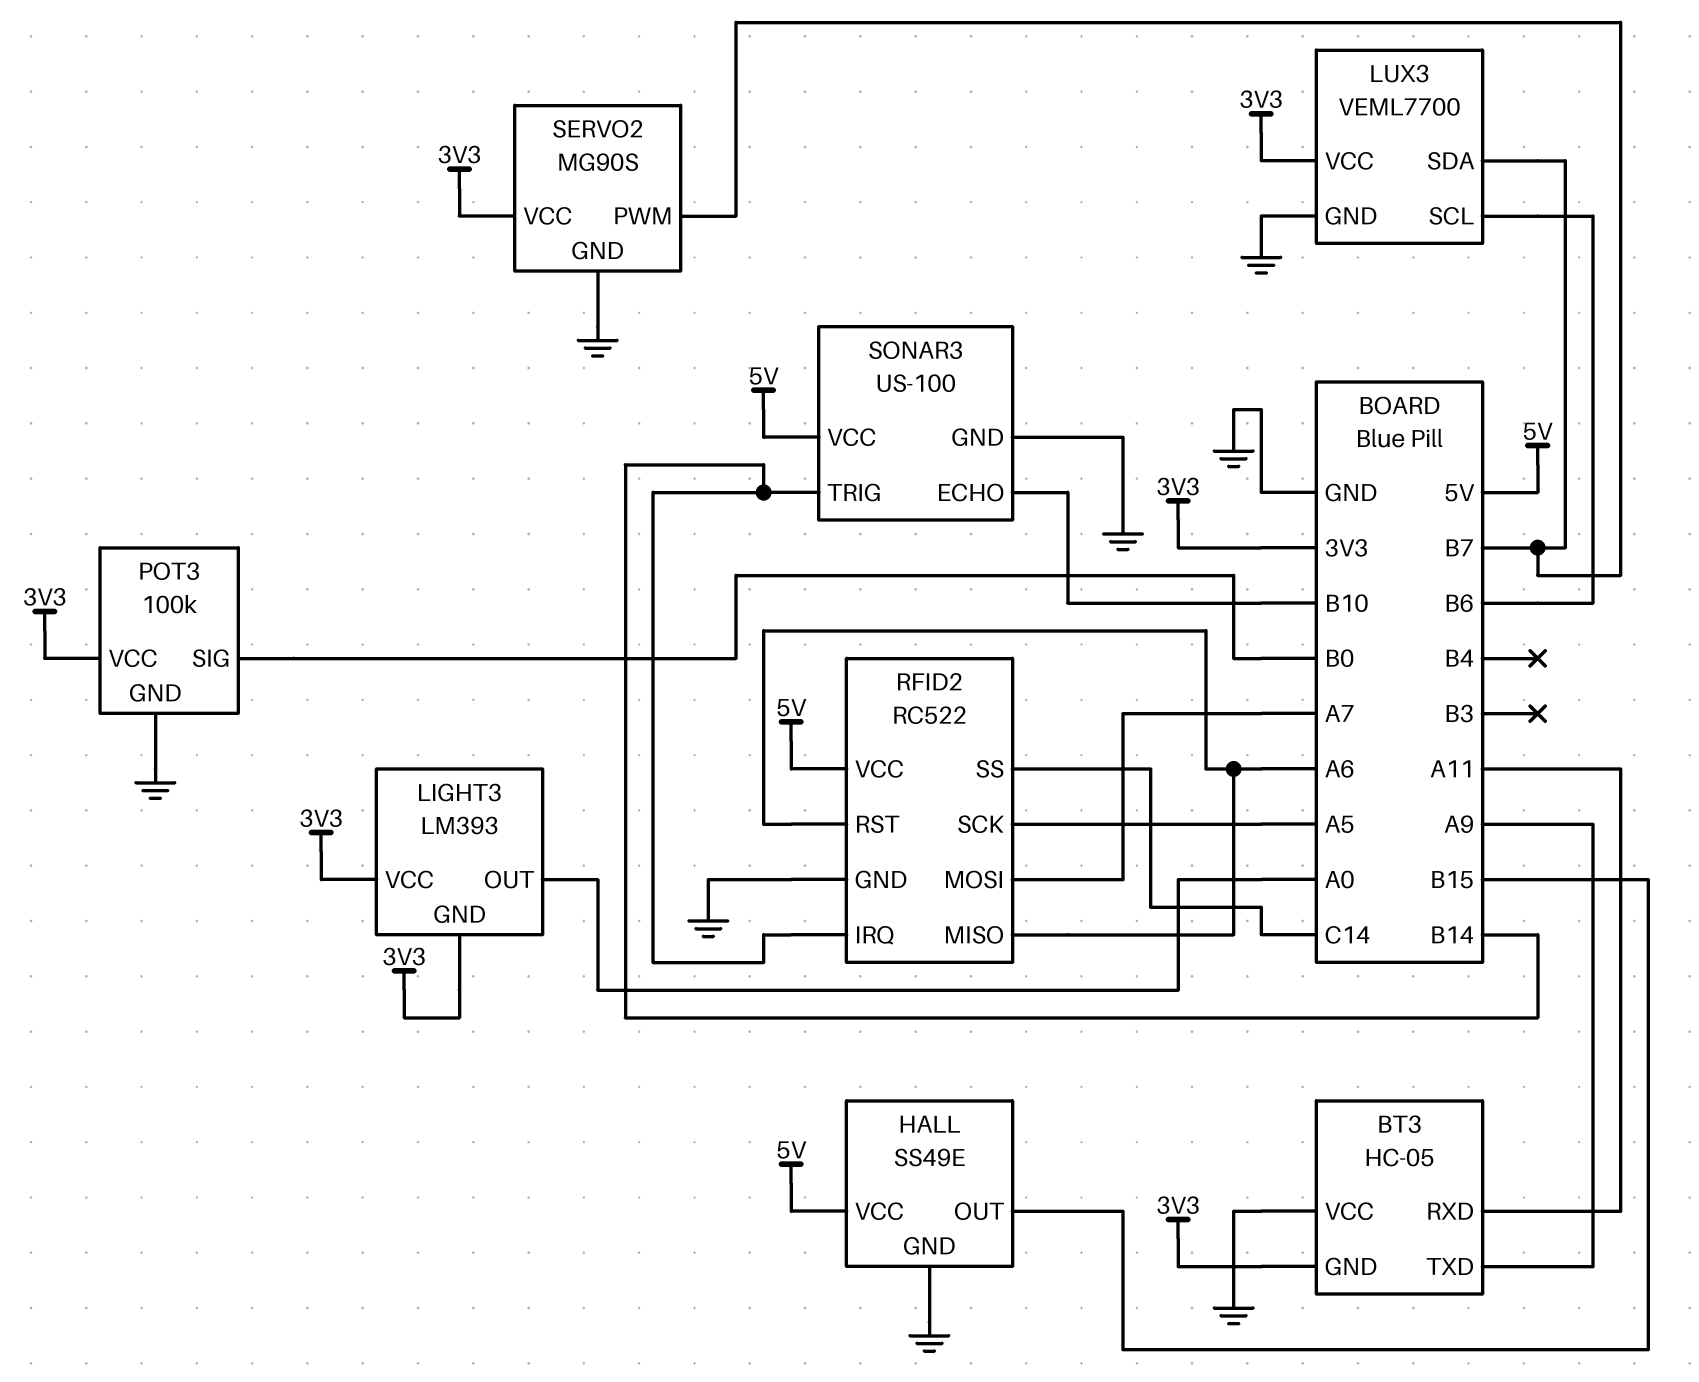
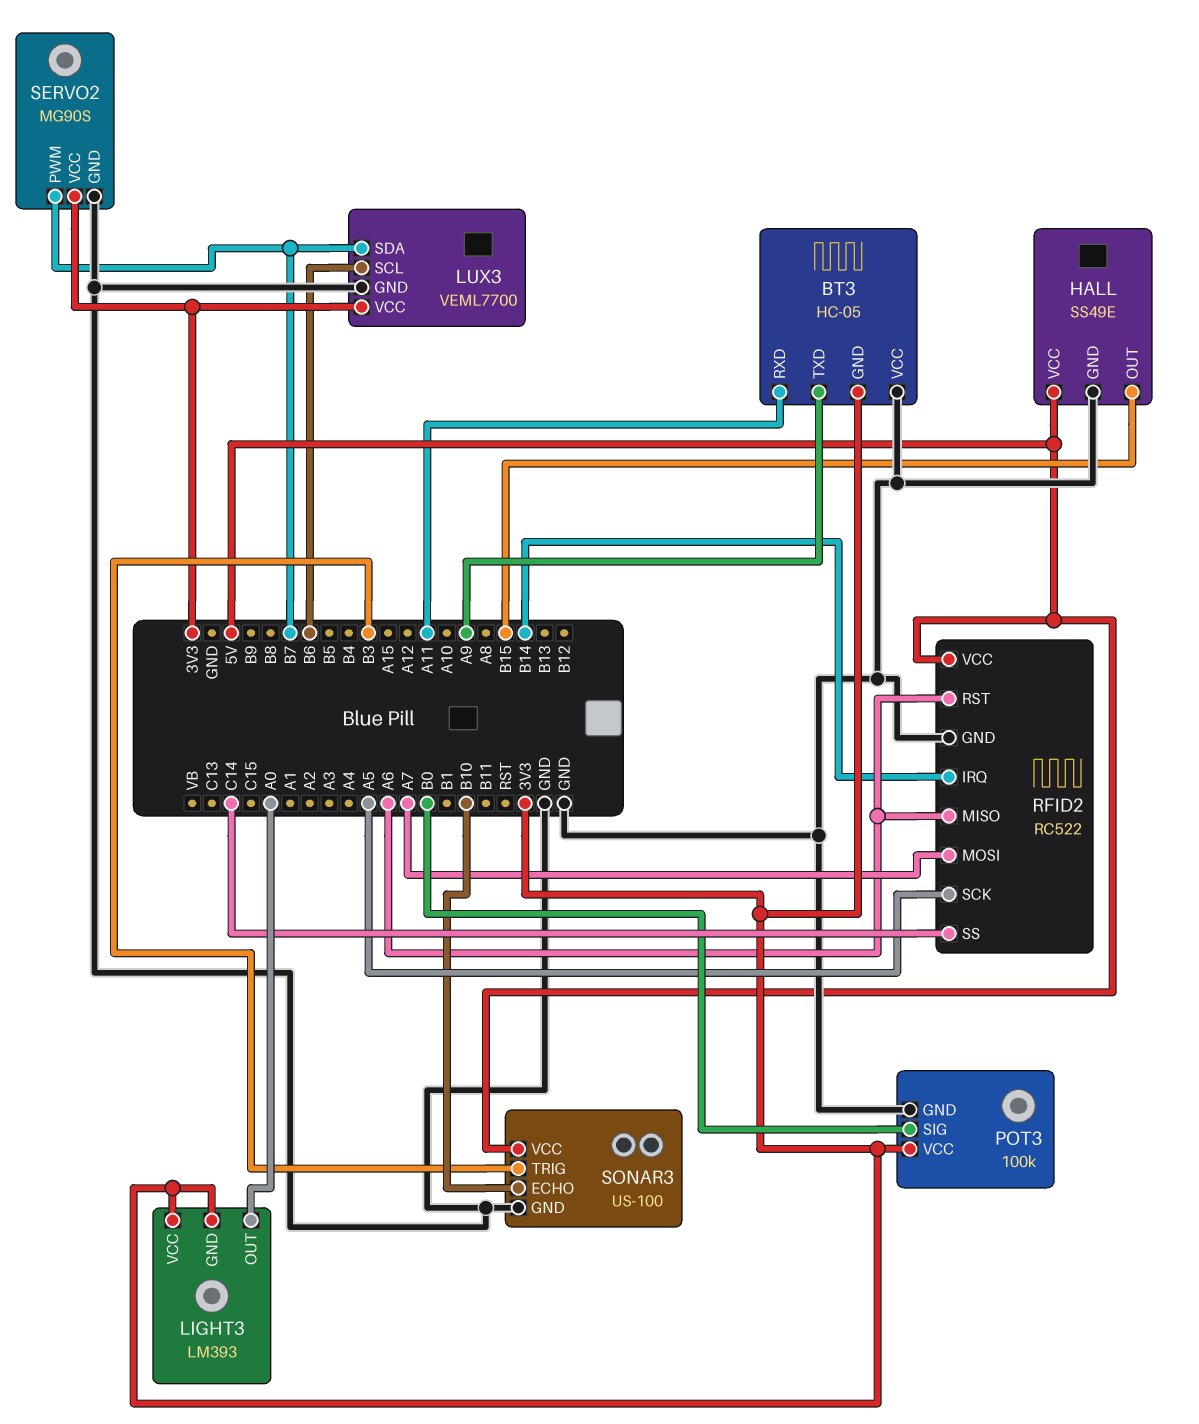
SONAR3 pin TRIG: B14 -> B3

